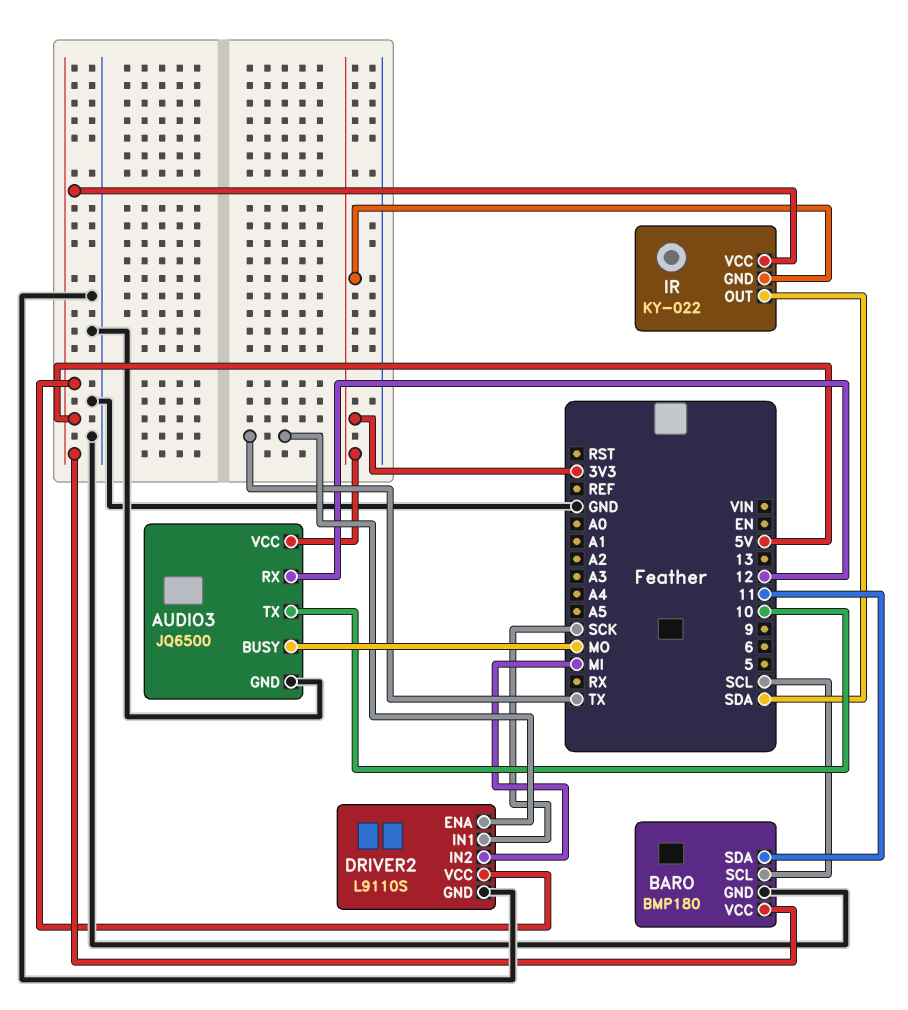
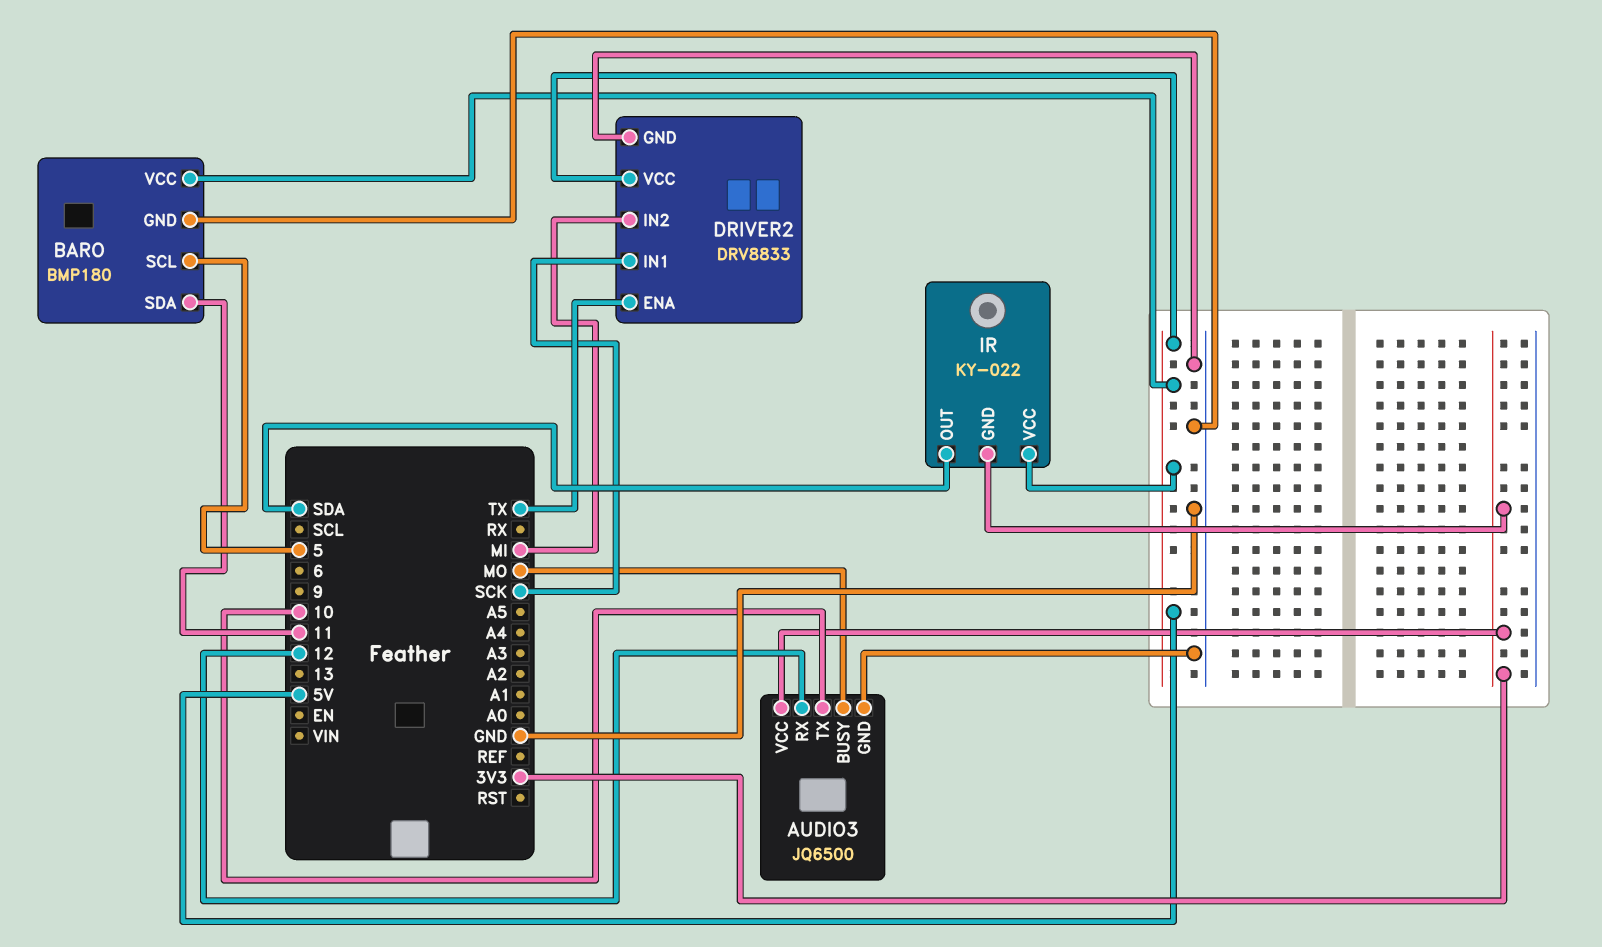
BARO pin SCL: SCL -> 5
DRIVER2: L9110S -> DRV8833

